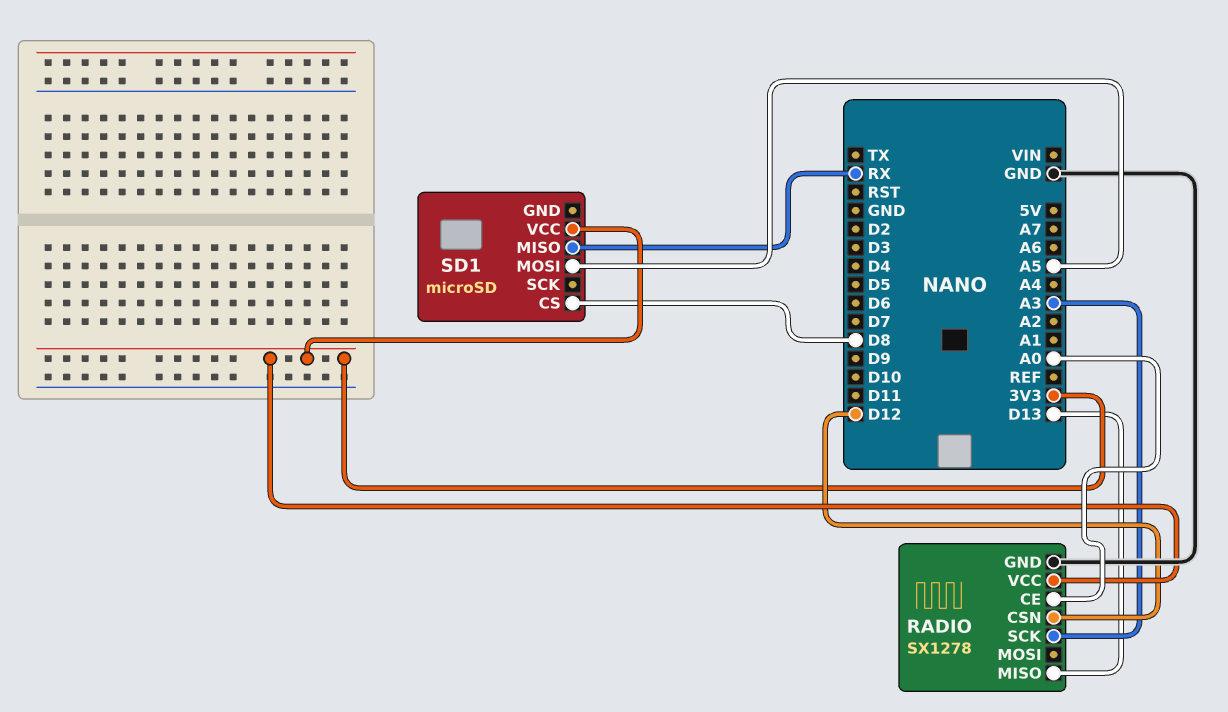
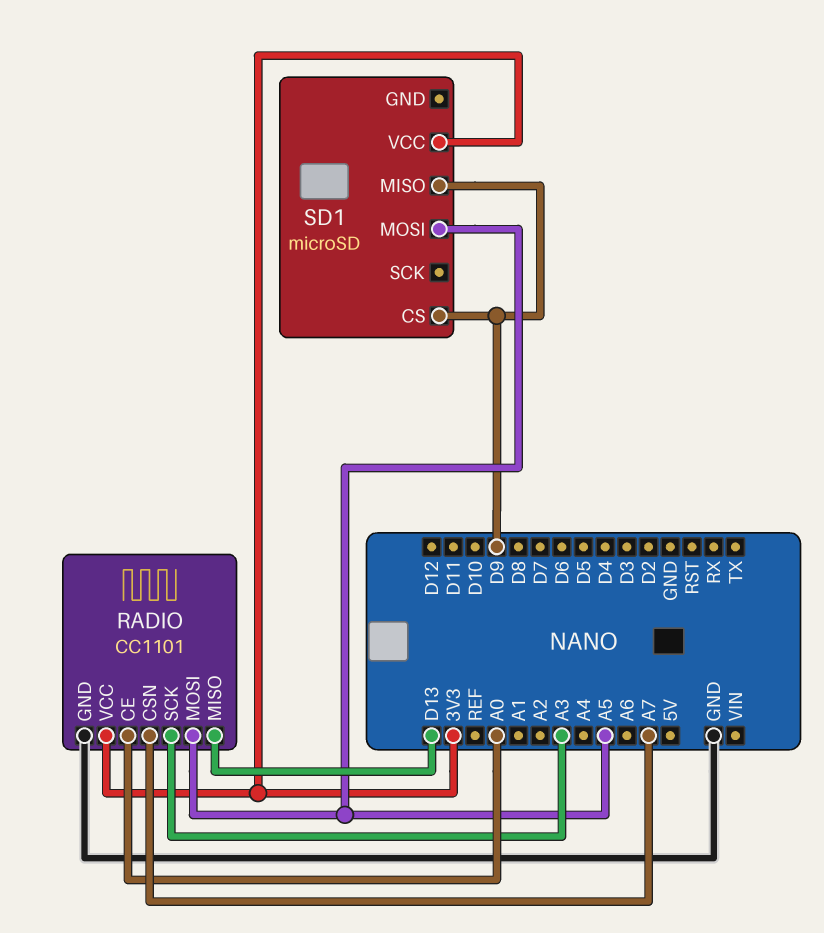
RADIO: SX1278 -> CC1101
RADIO pin CSN: D12 -> A7
RADIO pin MOSI: none -> A5
SD1 pin CS: D8 -> D9
SD1 pin MISO: RX -> D9

